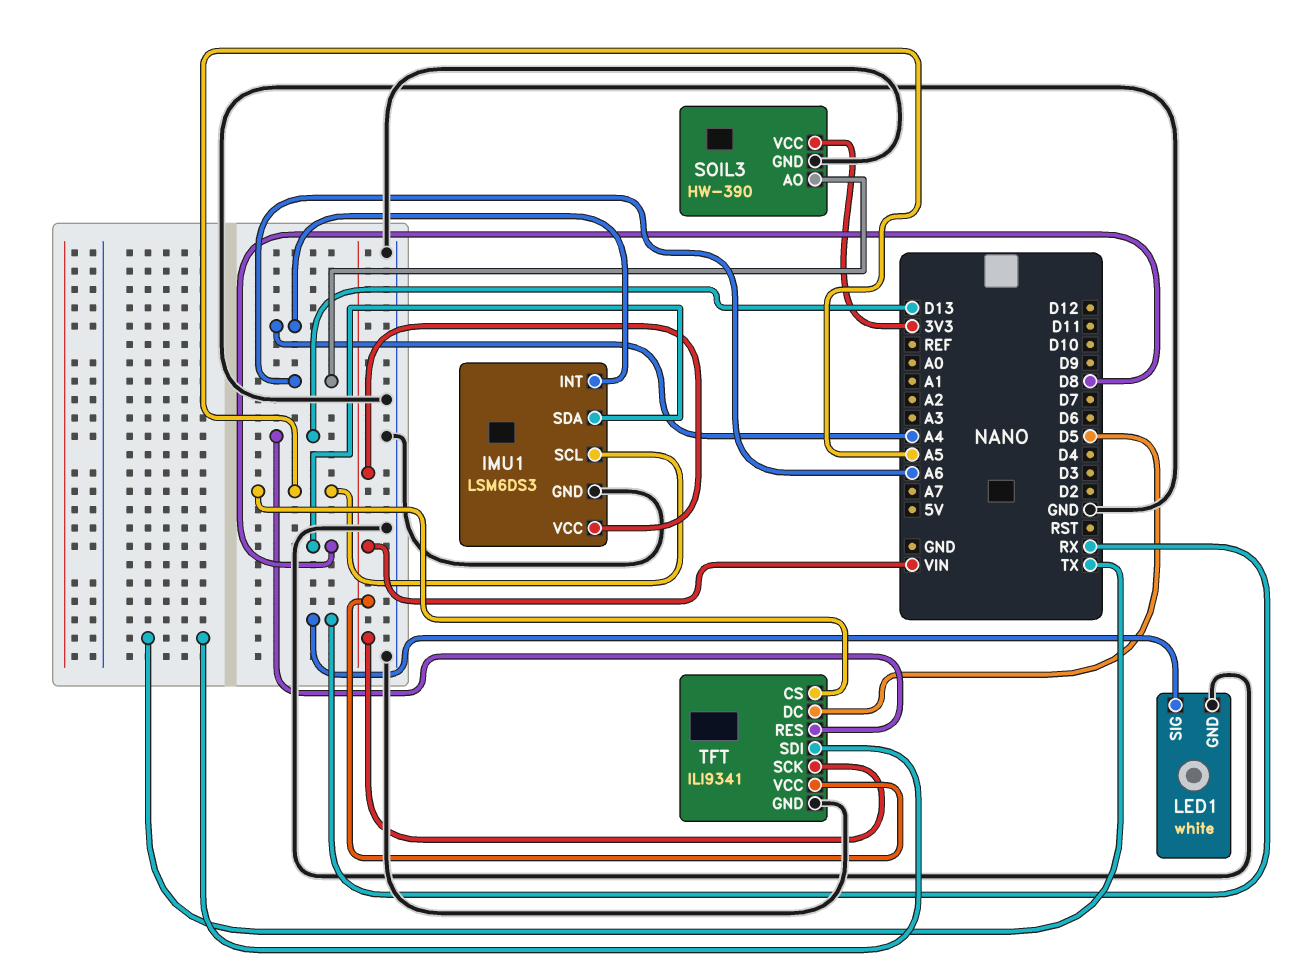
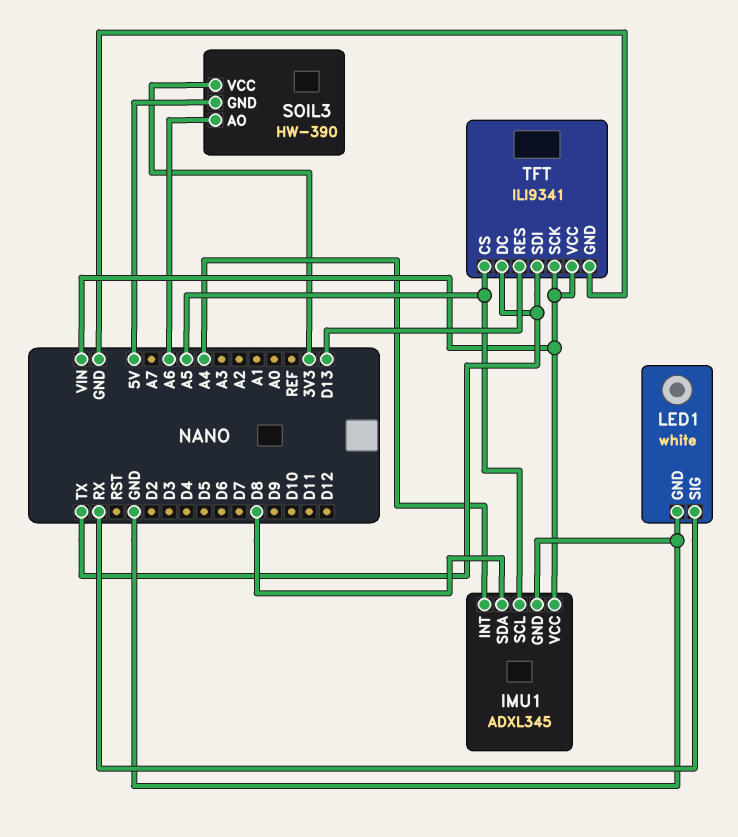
IMU1: LSM6DS3 -> ADXL345
SOIL3 pin GND: GND -> 5V
TFT pin DC: D5 -> TX

